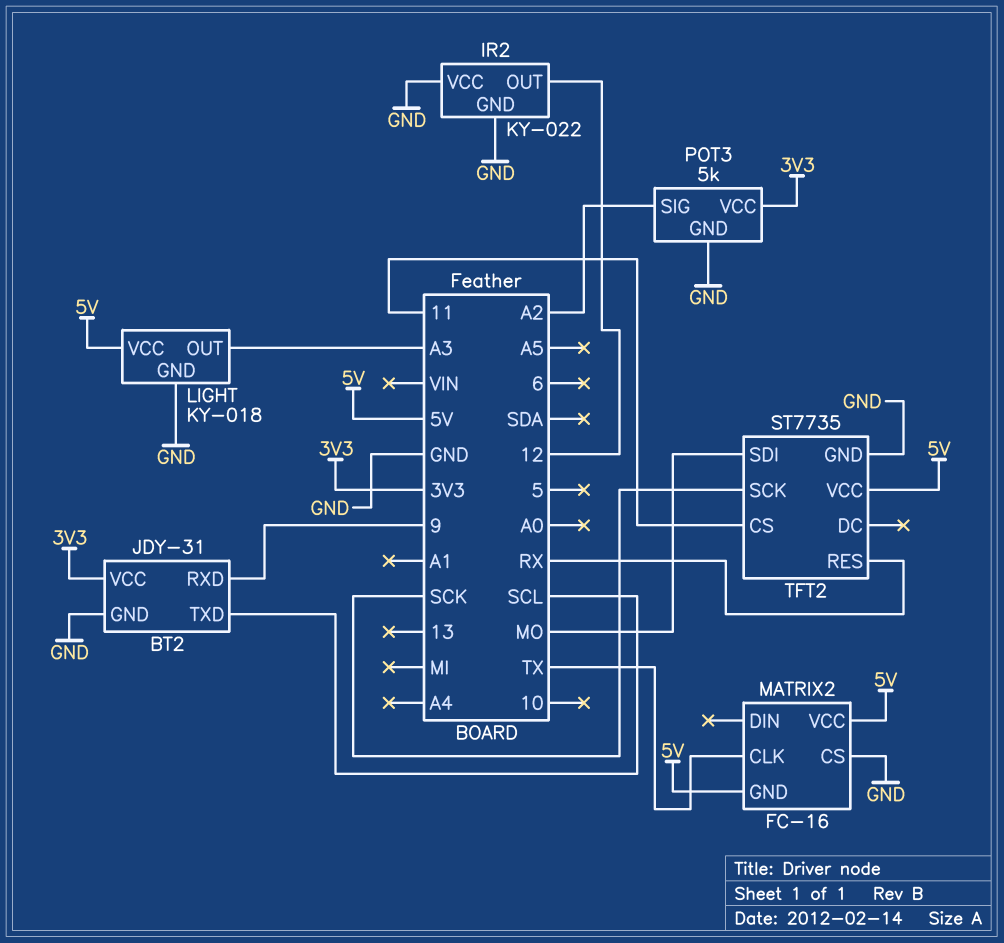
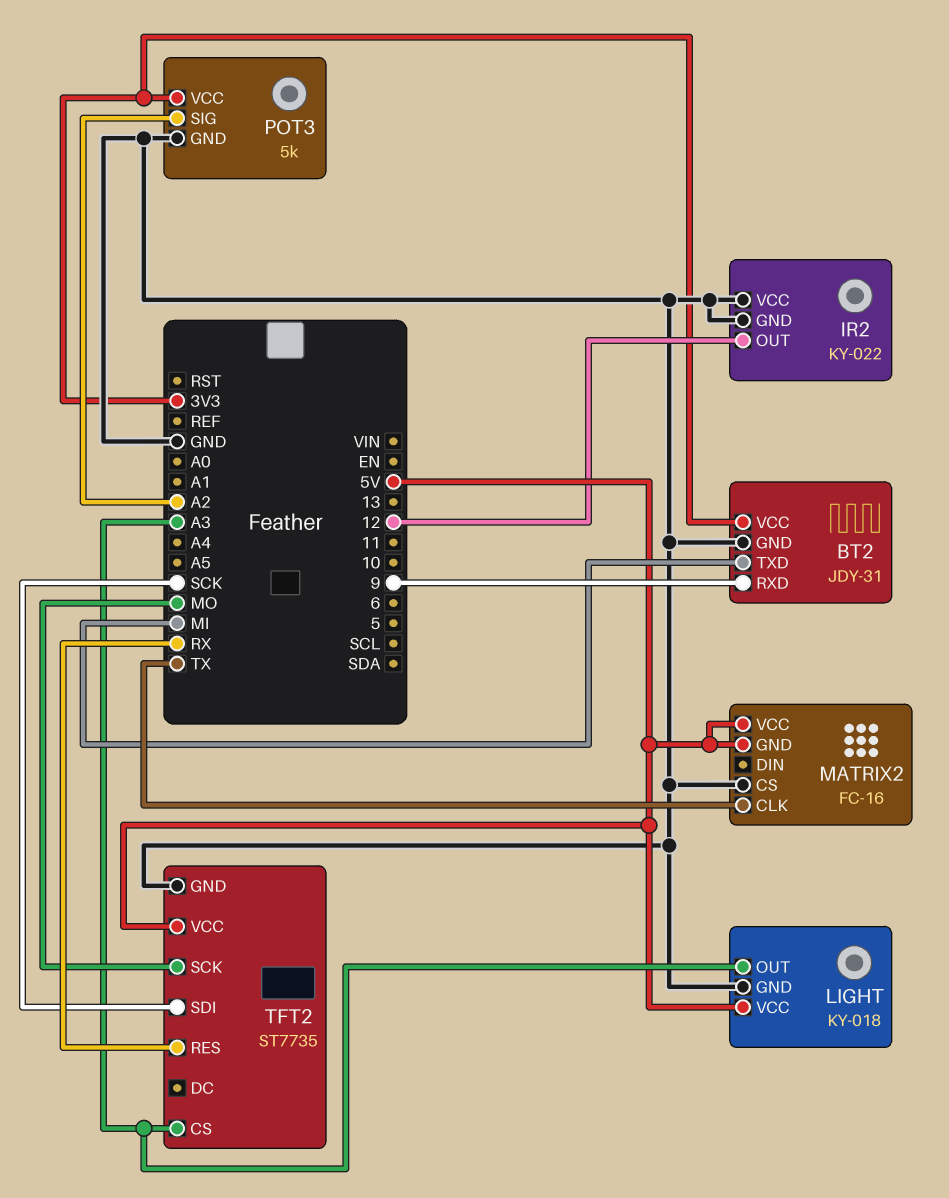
BT2 pin TXD: SCL -> MI
TFT2 pin CS: 11 -> A3
TFT2 pin SCK: SCK -> MO
TFT2 pin SDI: MO -> SCK

